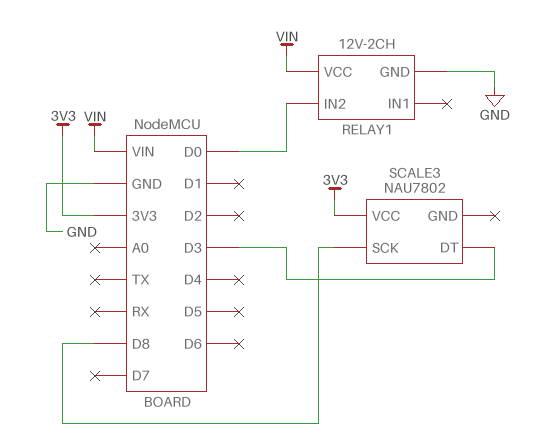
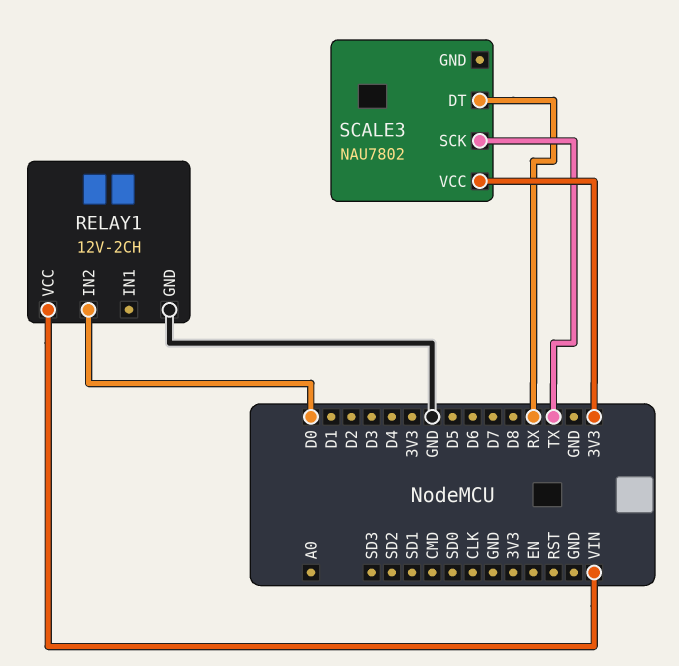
SCALE3 pin DT: D3 -> RX
SCALE3 pin SCK: D8 -> TX

